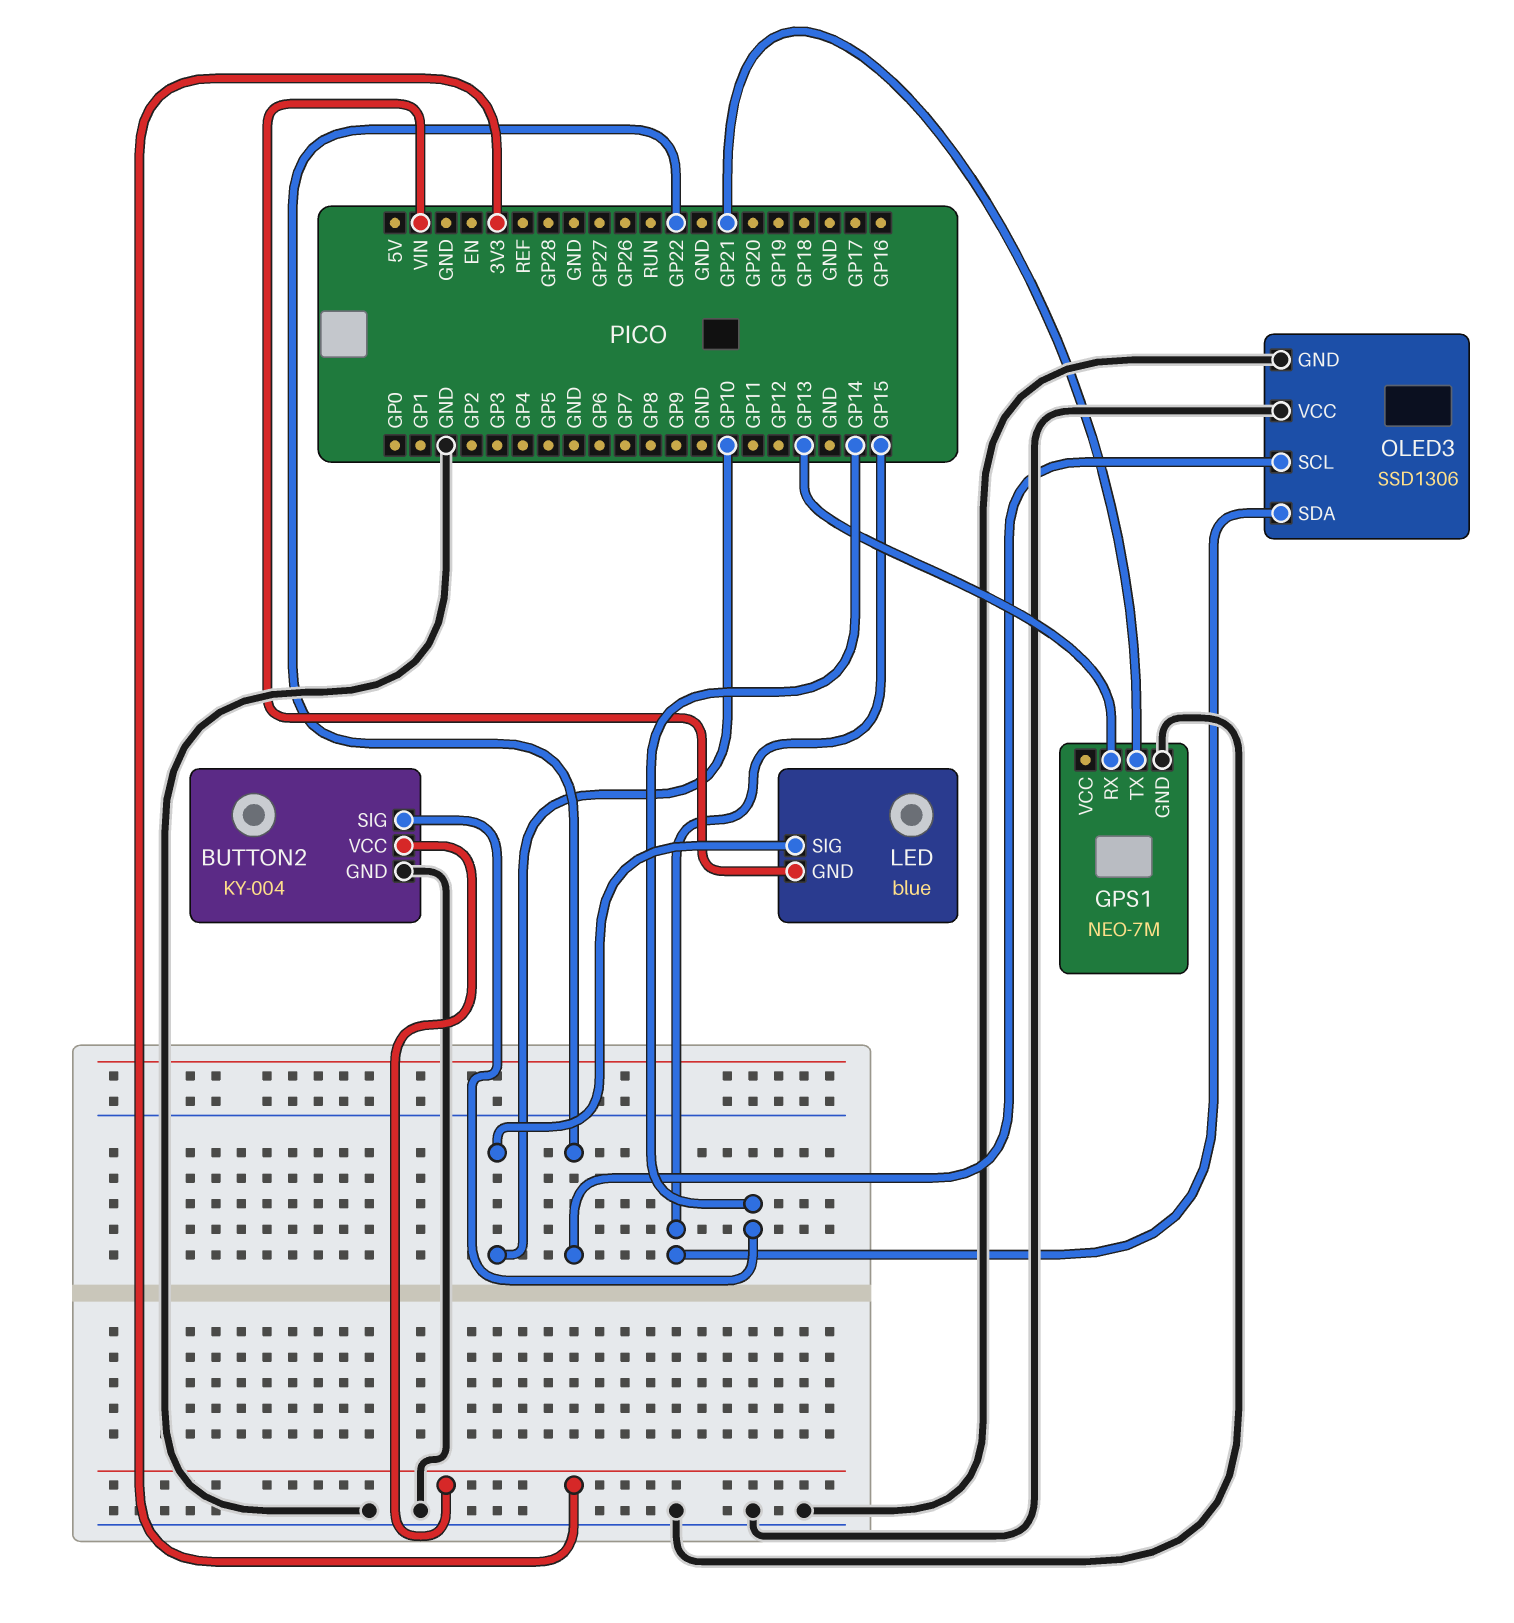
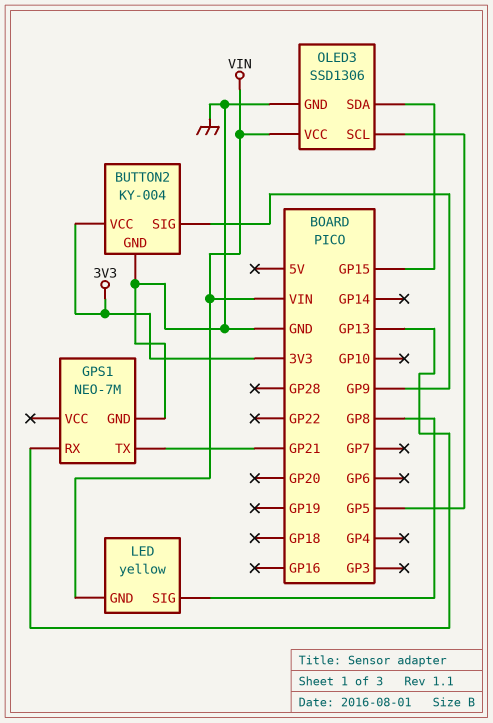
BUTTON2 pin SIG: GP14 -> GP9
LED: blue -> yellow
LED pin SIG: GP10 -> GP8
OLED3 pin SCL: GP22 -> GP5
OLED3 pin VCC: GND -> VIN

